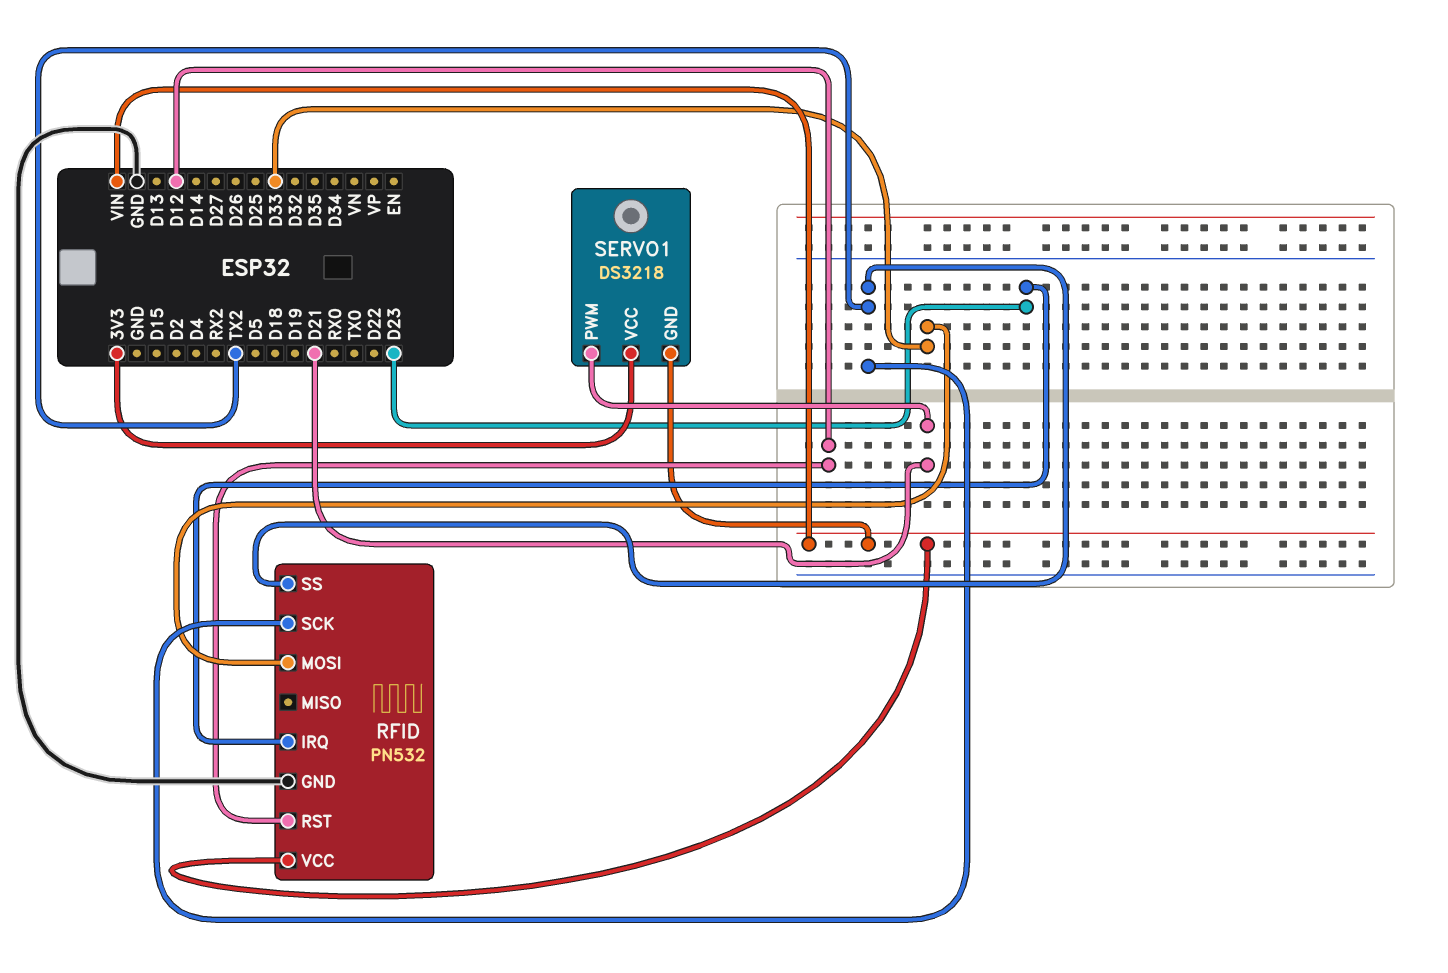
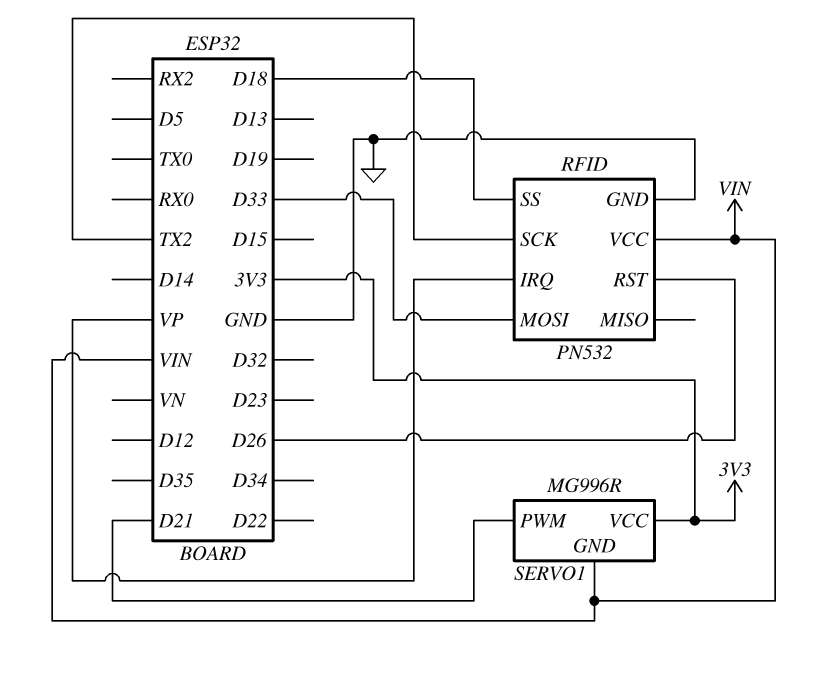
RFID pin IRQ: D23 -> VP
RFID pin RST: D12 -> D26
RFID pin SS: TX2 -> D18
SERVO1: DS3218 -> MG996R

